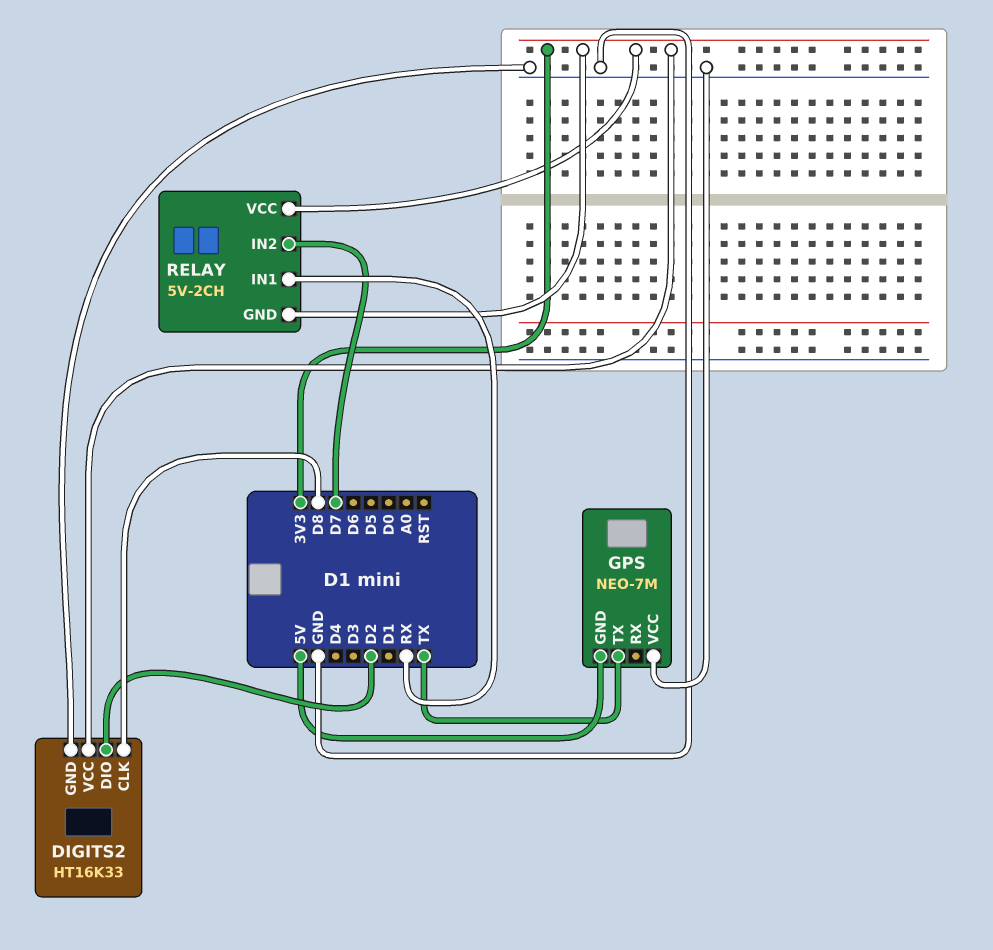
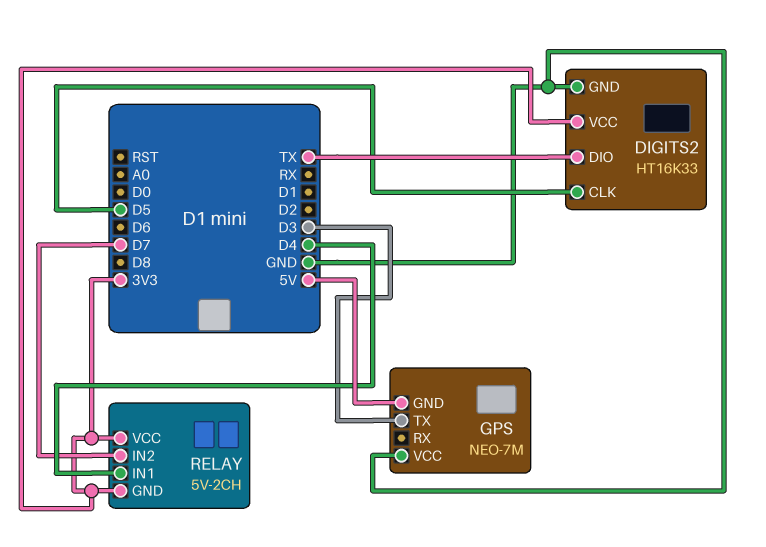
DIGITS2 pin CLK: D8 -> D5
DIGITS2 pin DIO: D2 -> TX
GPS pin TX: TX -> D3
RELAY pin IN1: RX -> D4

